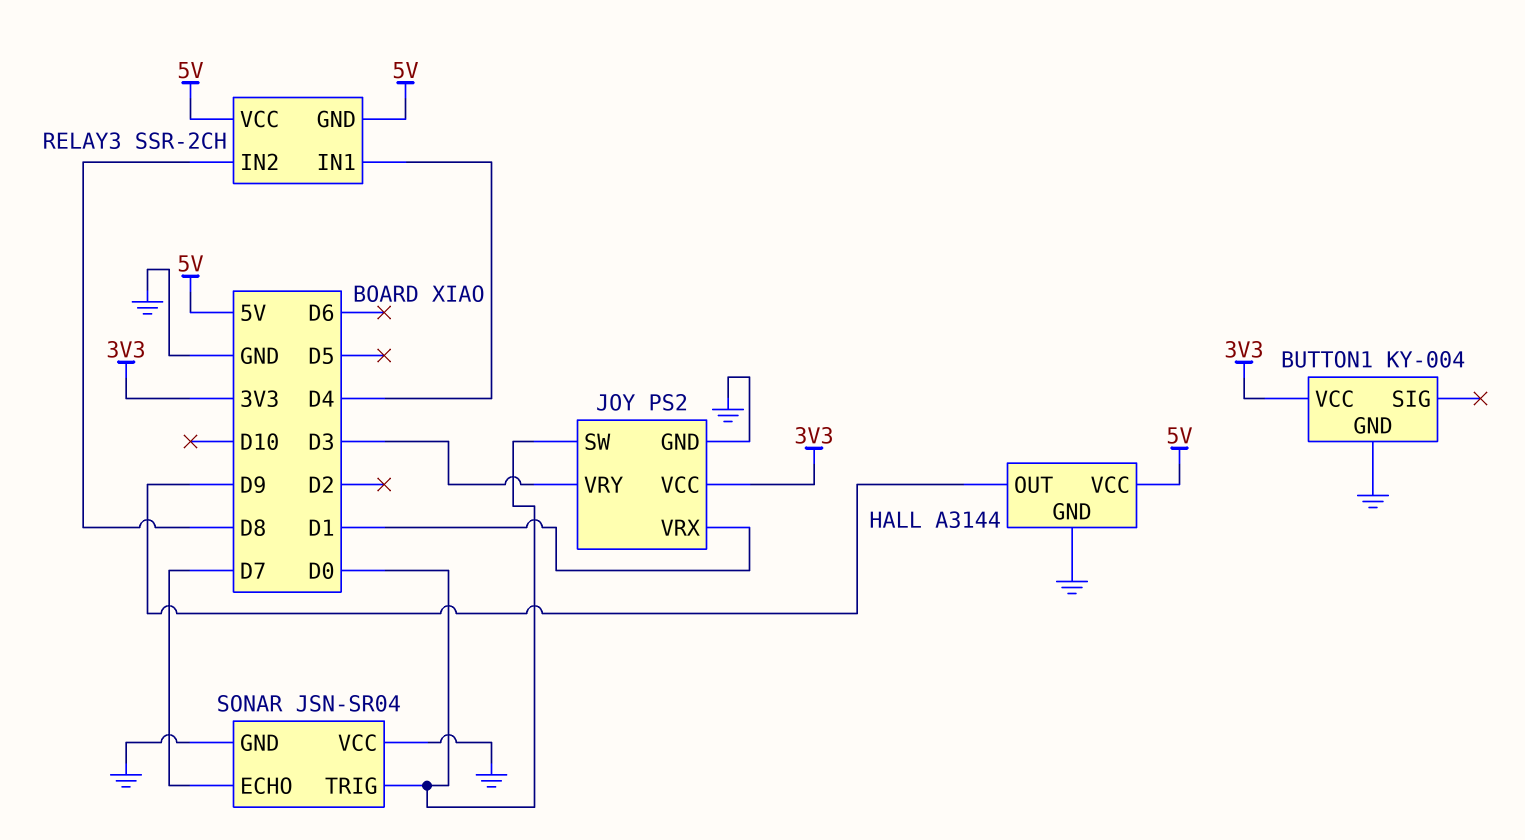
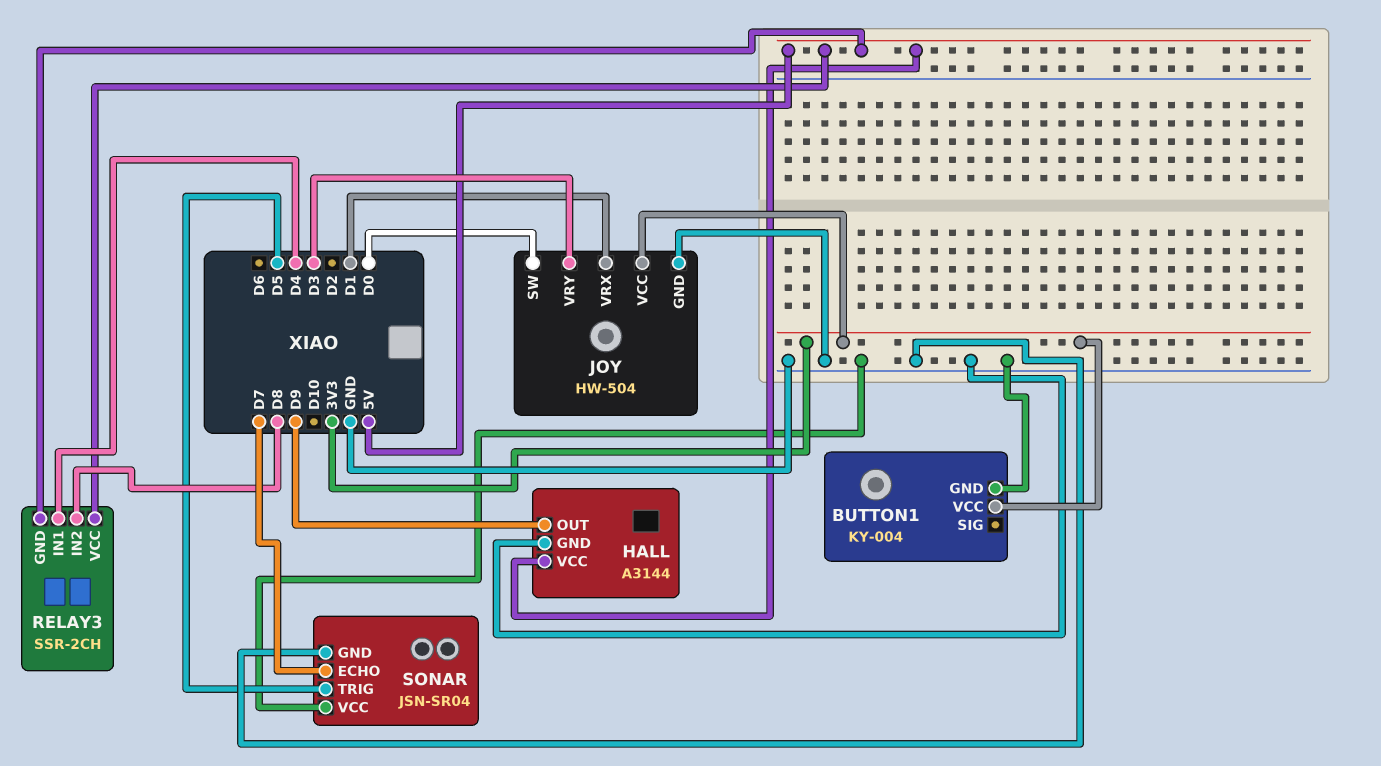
JOY: PS2 -> HW-504
SONAR pin TRIG: D0 -> D5

